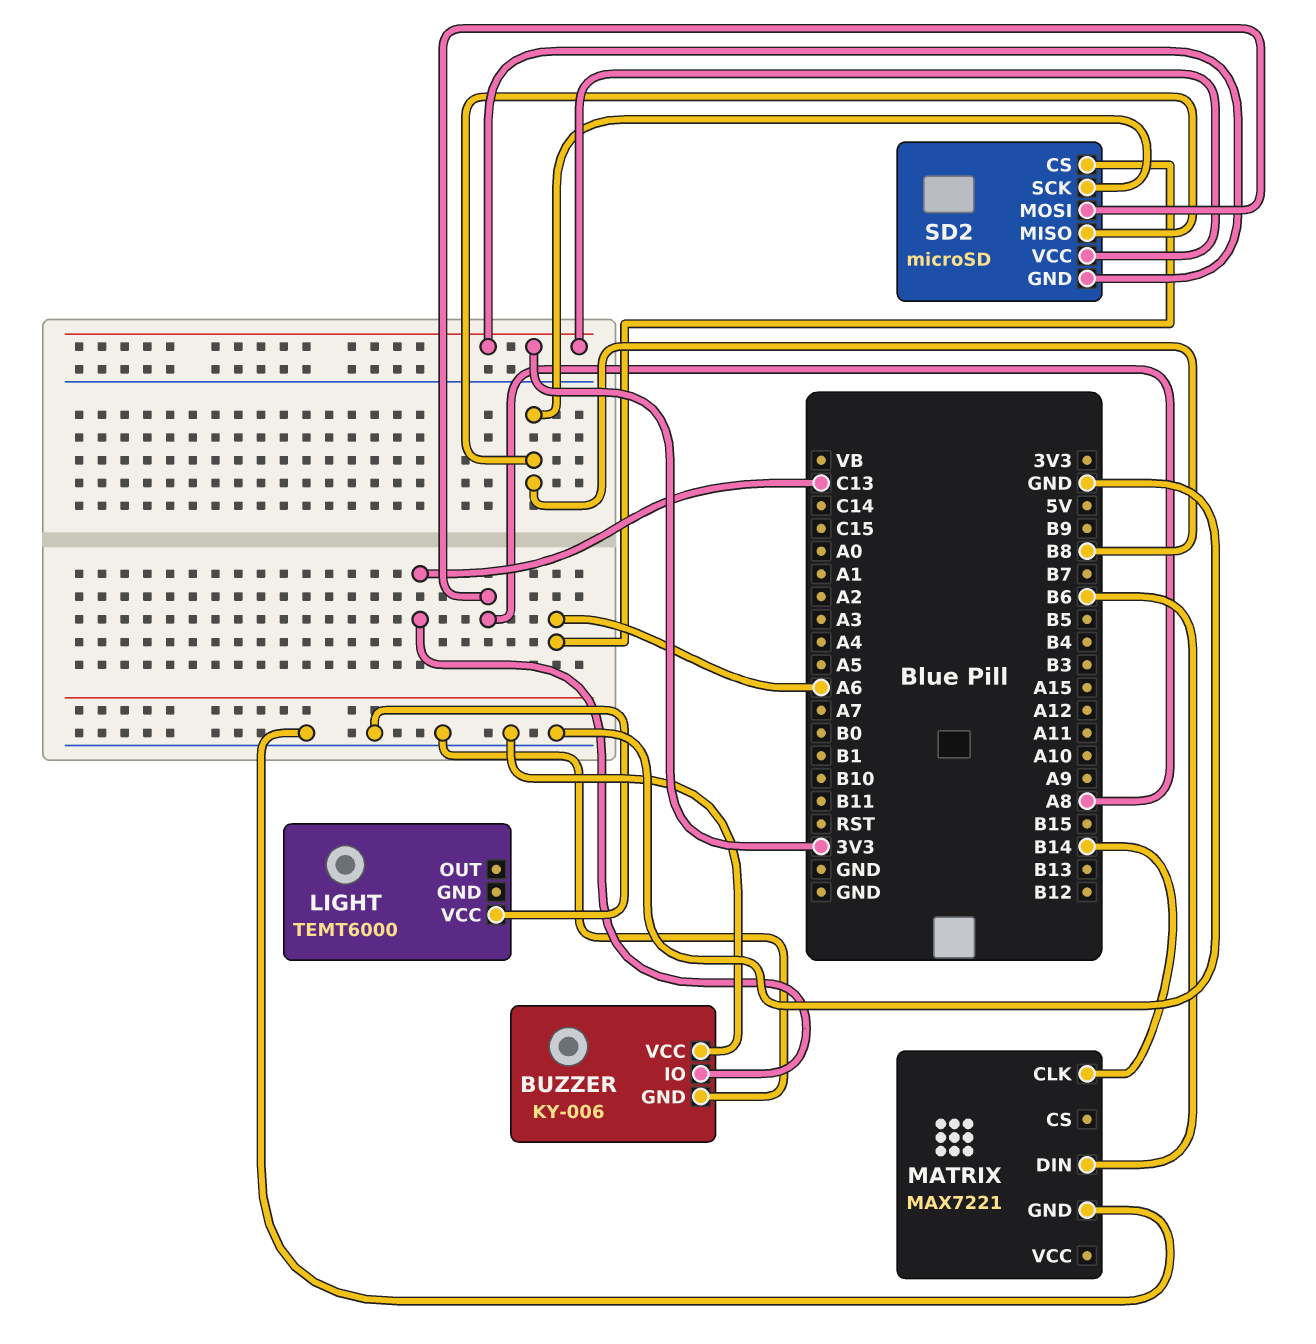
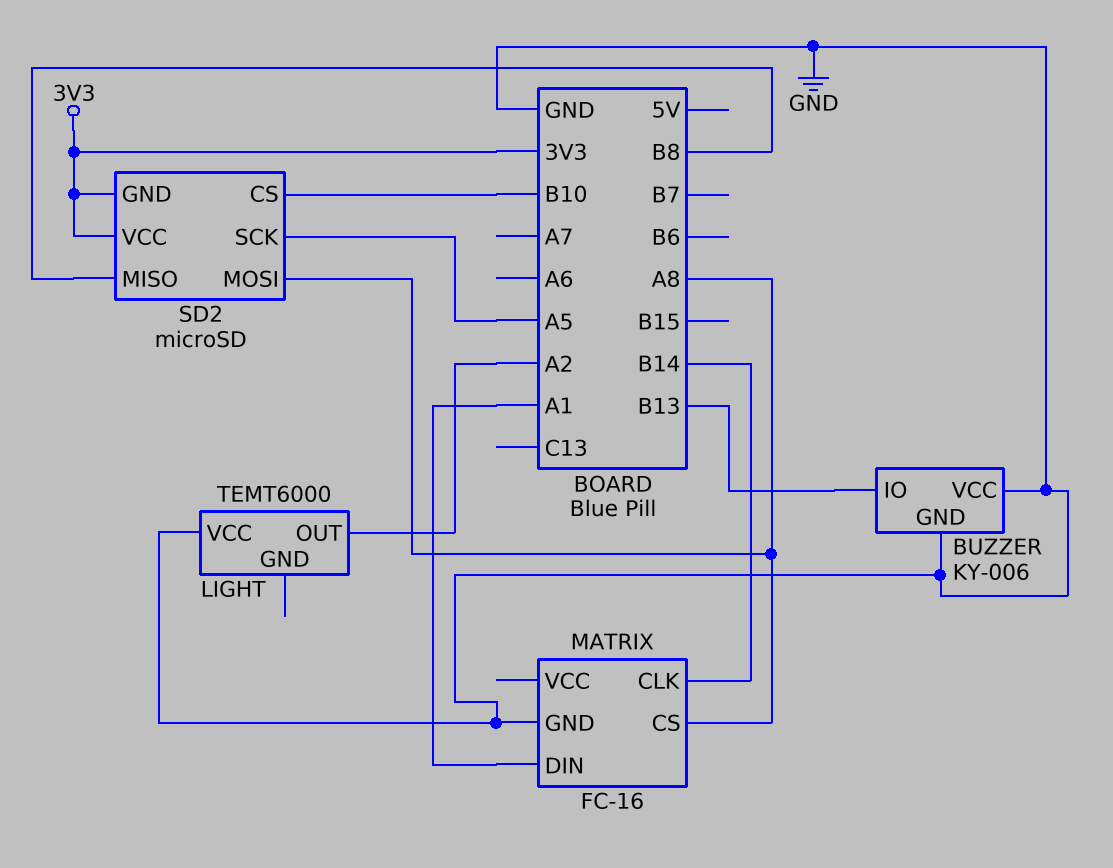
BUZZER pin IO: C13 -> B13
LIGHT pin OUT: none -> A2
MATRIX: MAX7221 -> FC-16
MATRIX pin CS: none -> A8
MATRIX pin DIN: B6 -> A1
SD2 pin CS: A6 -> B10
SD2 pin SCK: B8 -> A5

